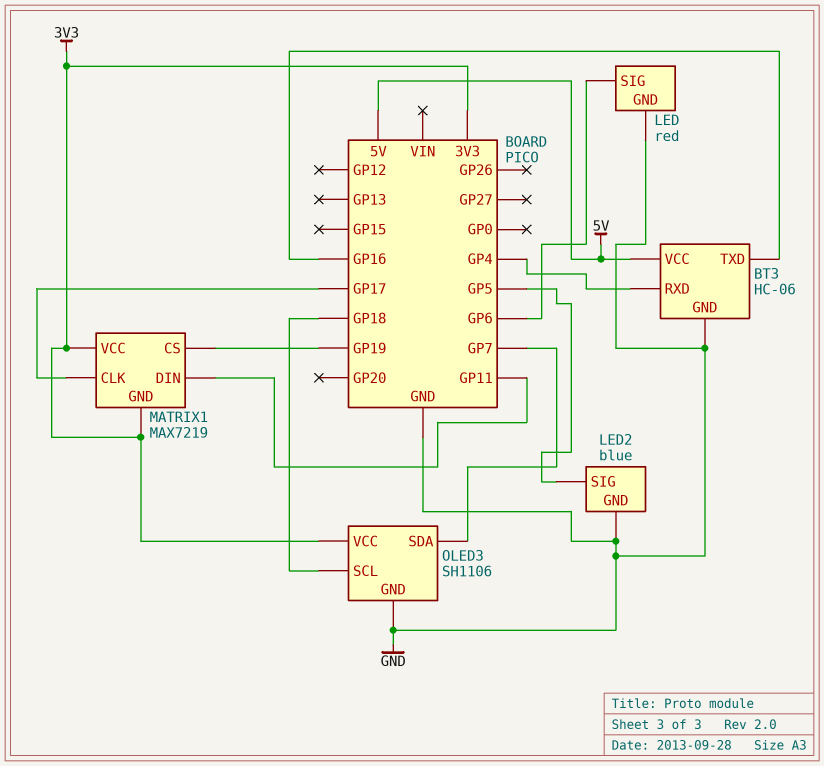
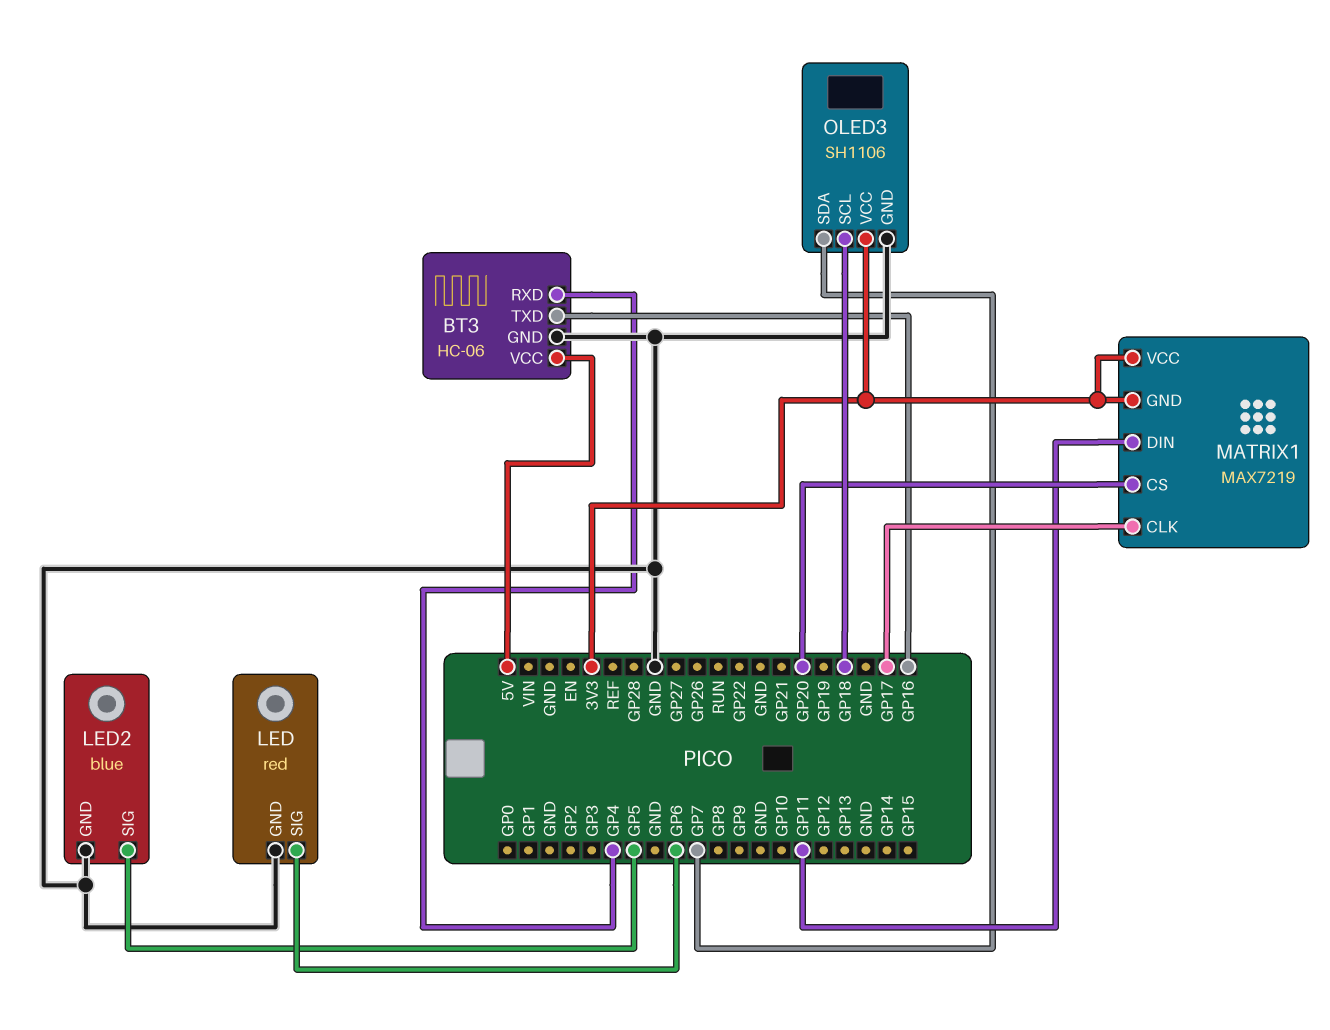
MATRIX1 pin CS: GP19 -> GP20

